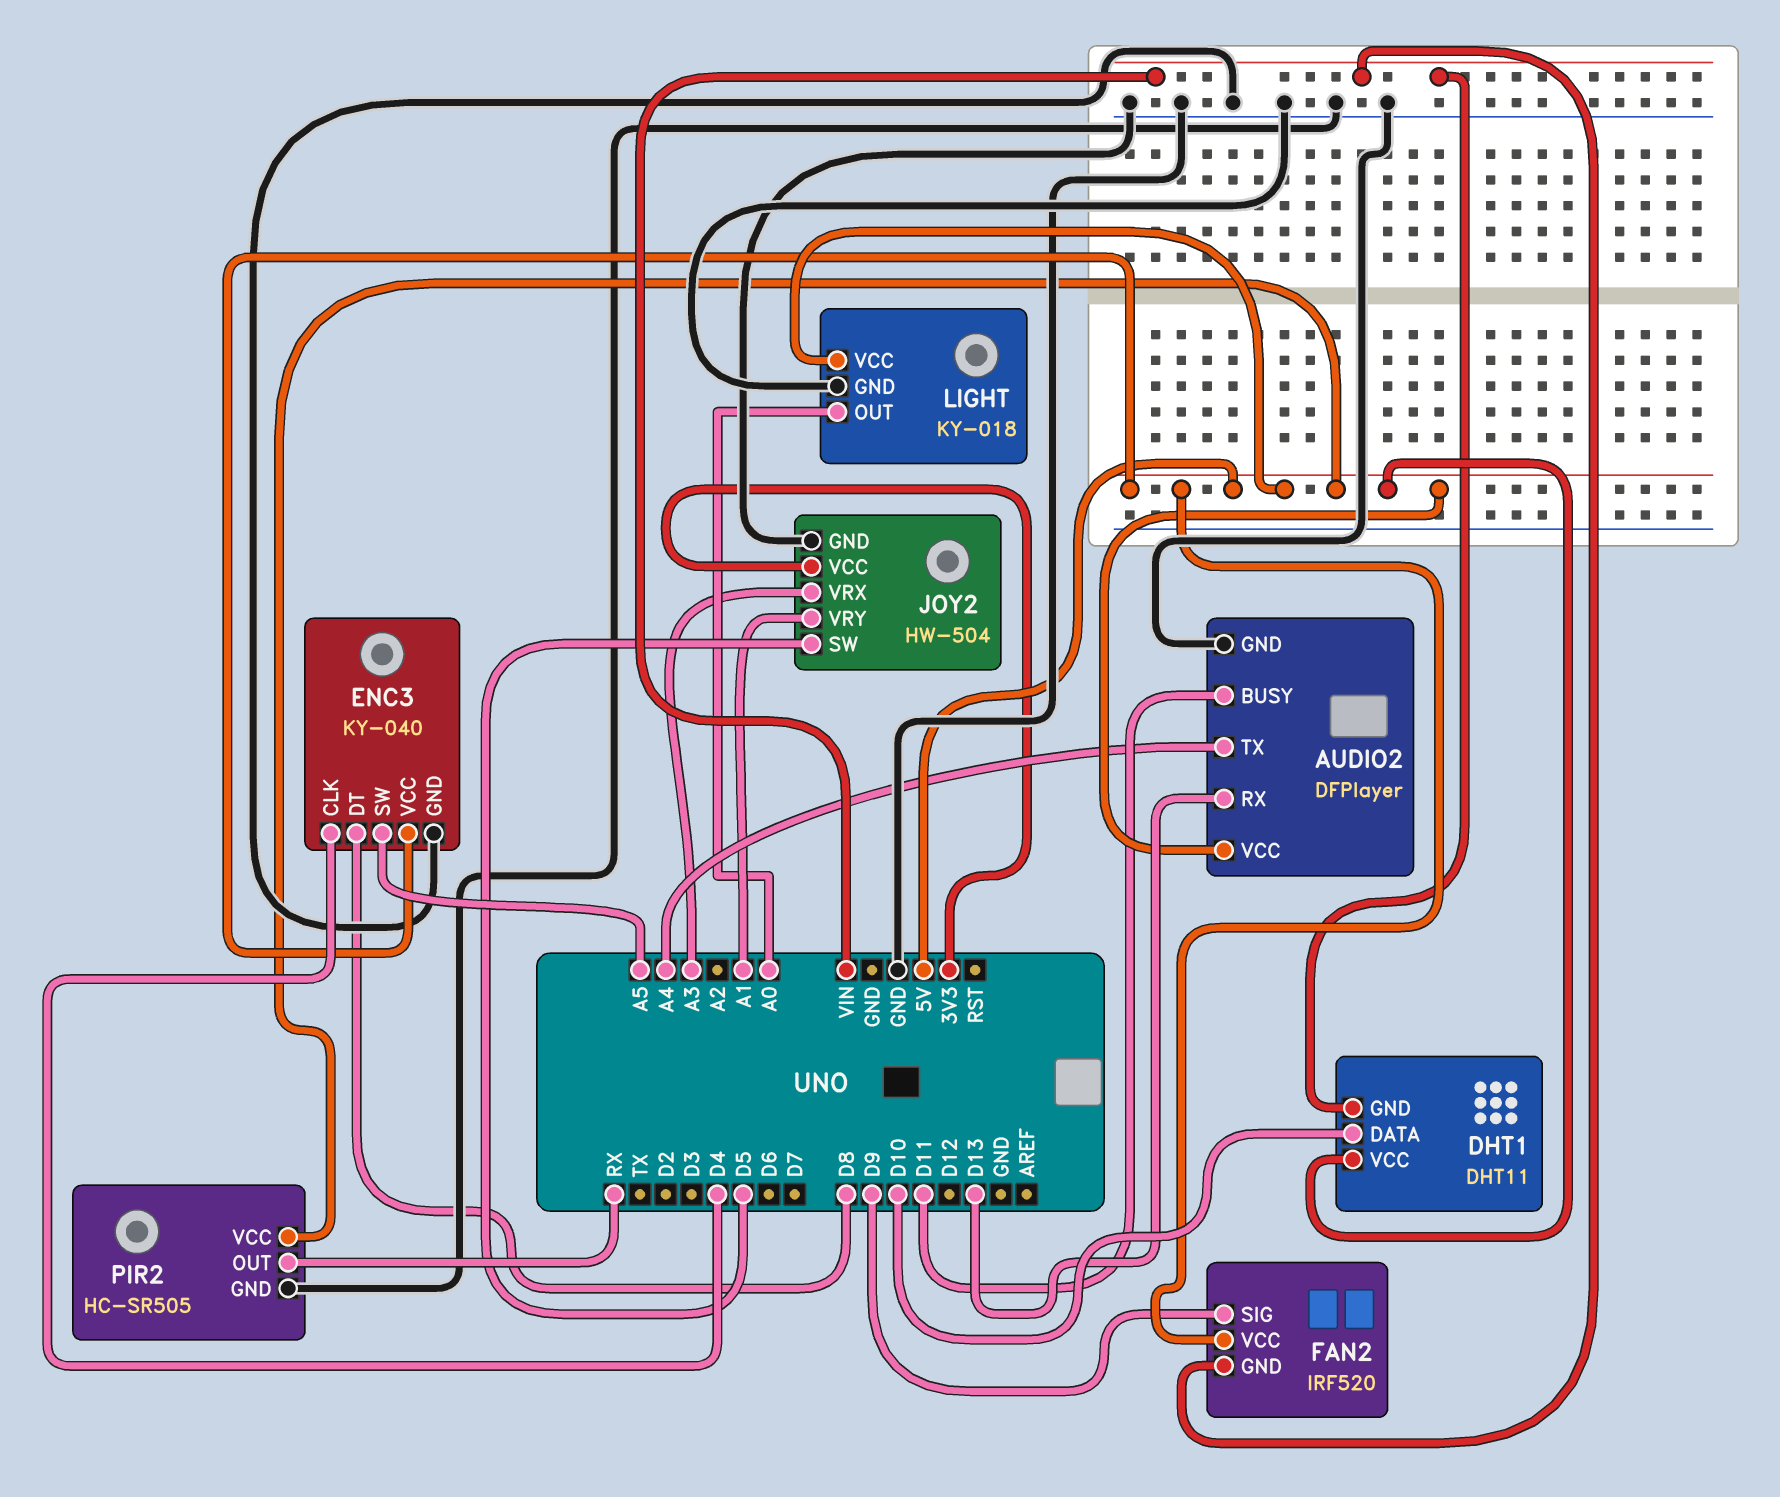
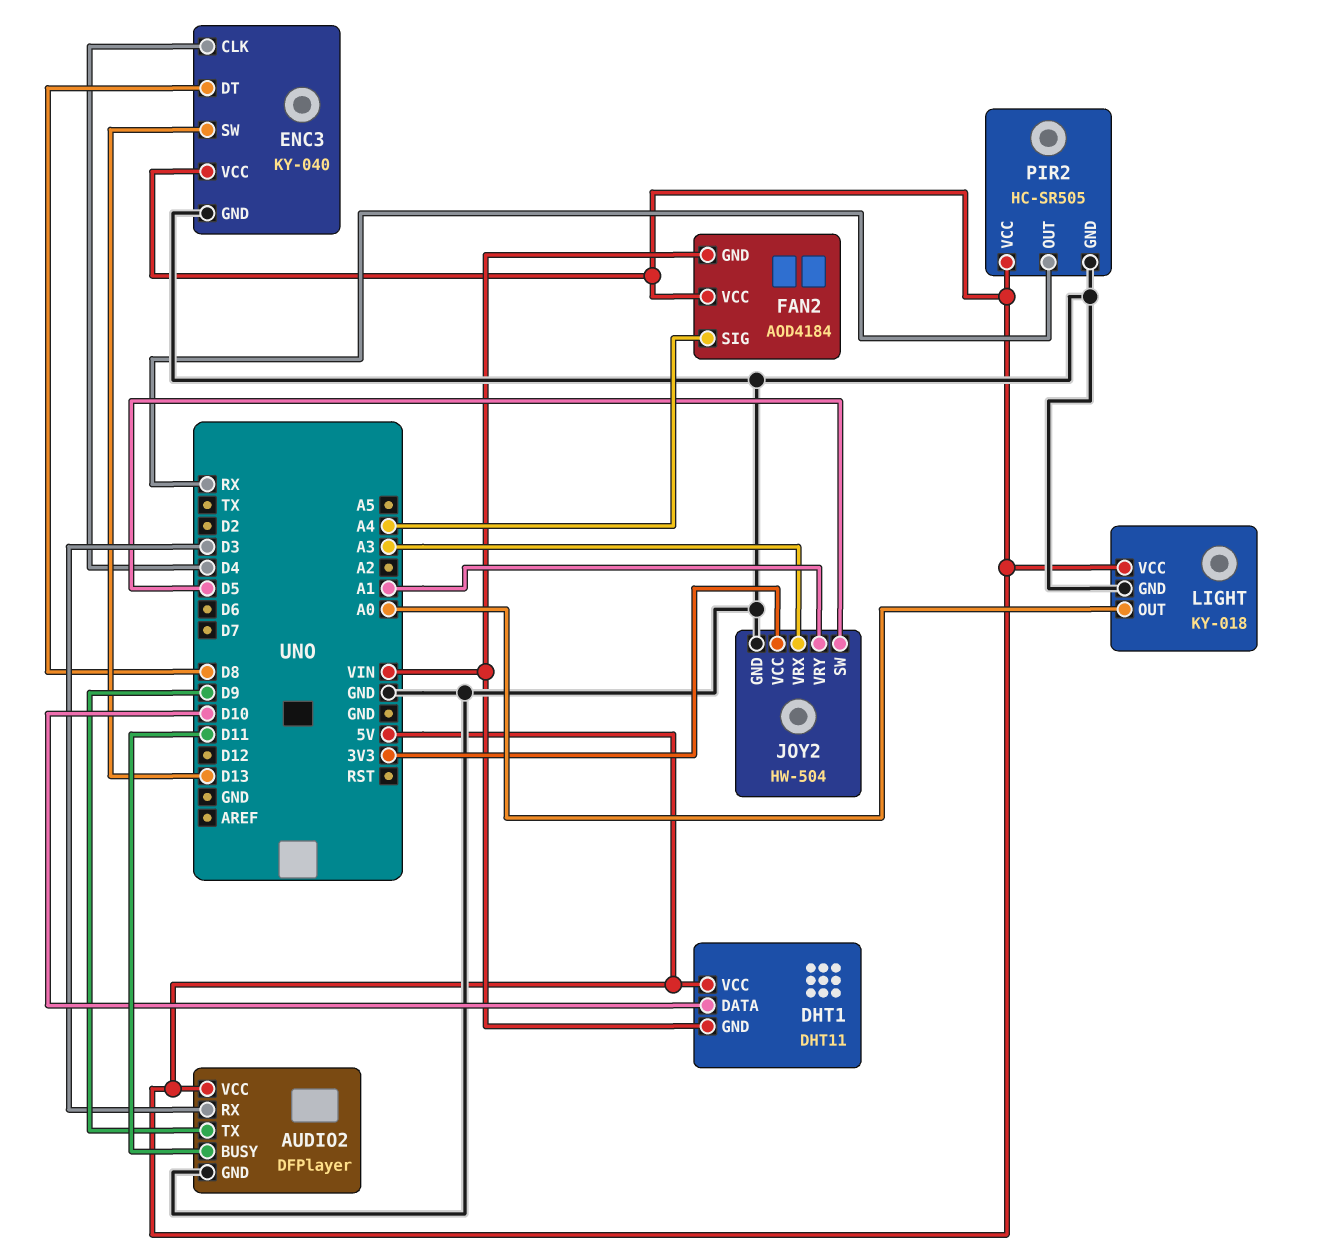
AUDIO2 pin RX: D13 -> D3
AUDIO2 pin TX: A4 -> D9
ENC3 pin SW: A5 -> D13
FAN2: IRF520 -> AOD4184
FAN2 pin SIG: D9 -> A4

